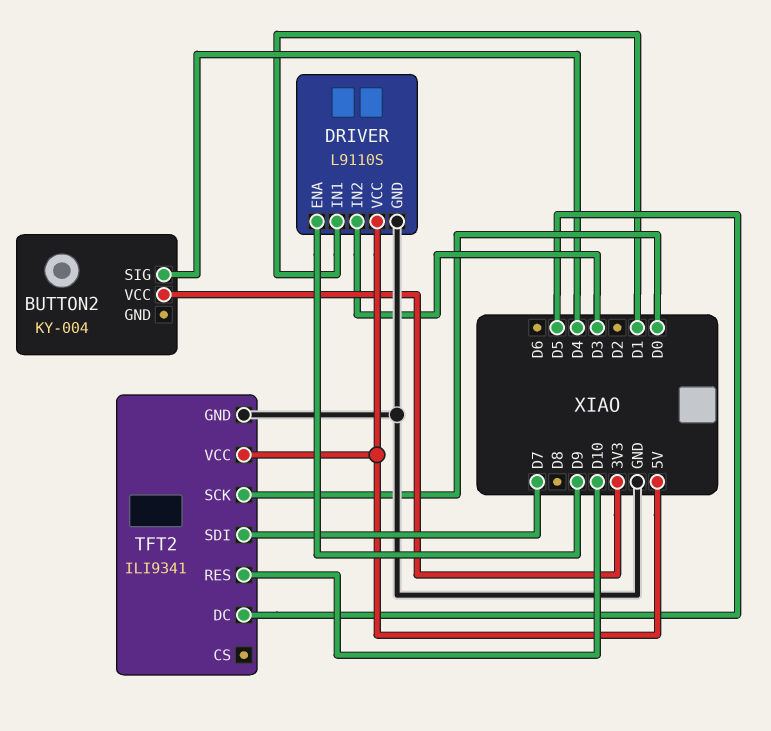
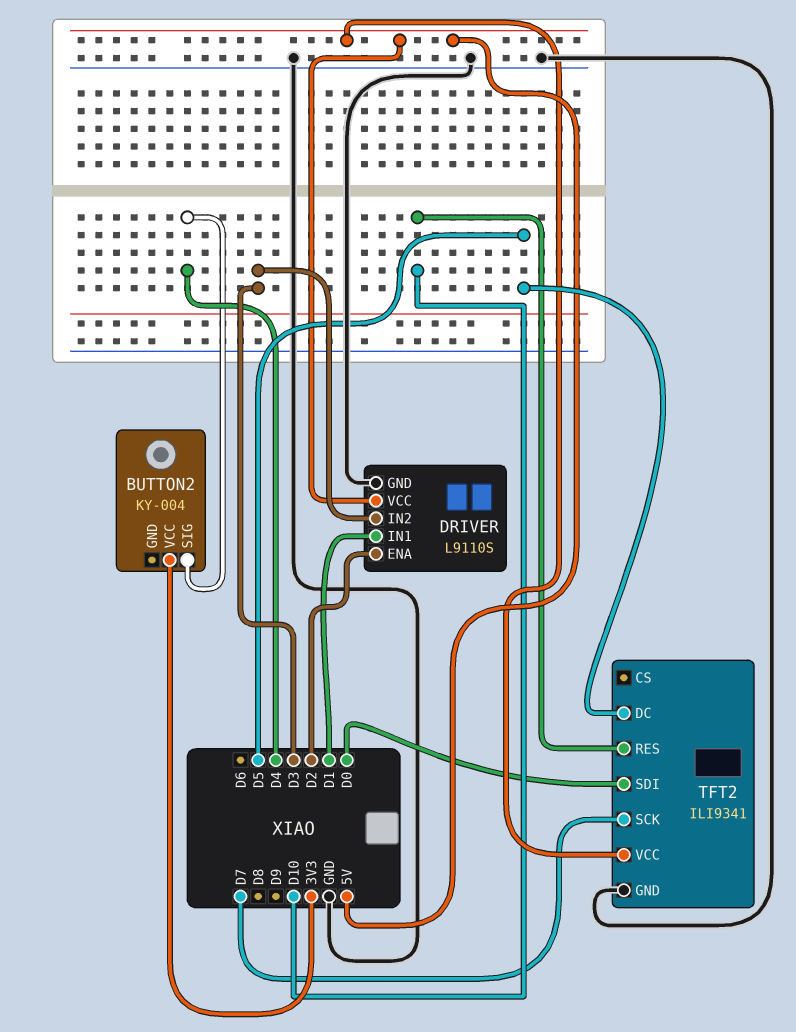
DRIVER pin ENA: D9 -> D2
TFT2 pin SCK: D0 -> D7
TFT2 pin SDI: D7 -> D0

